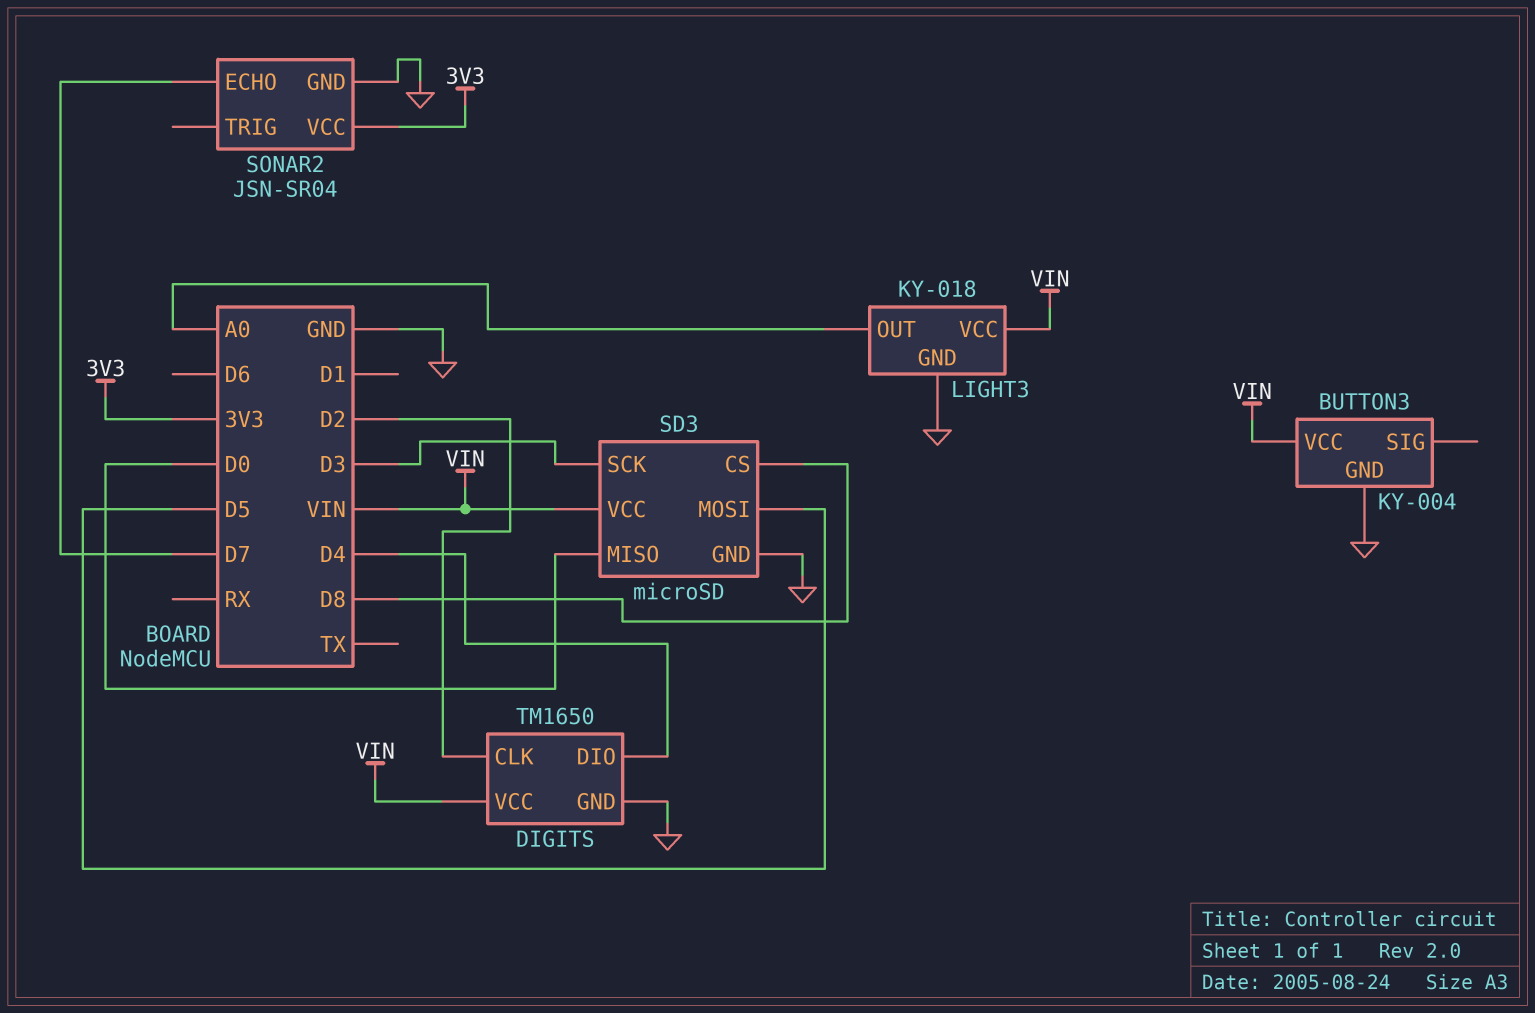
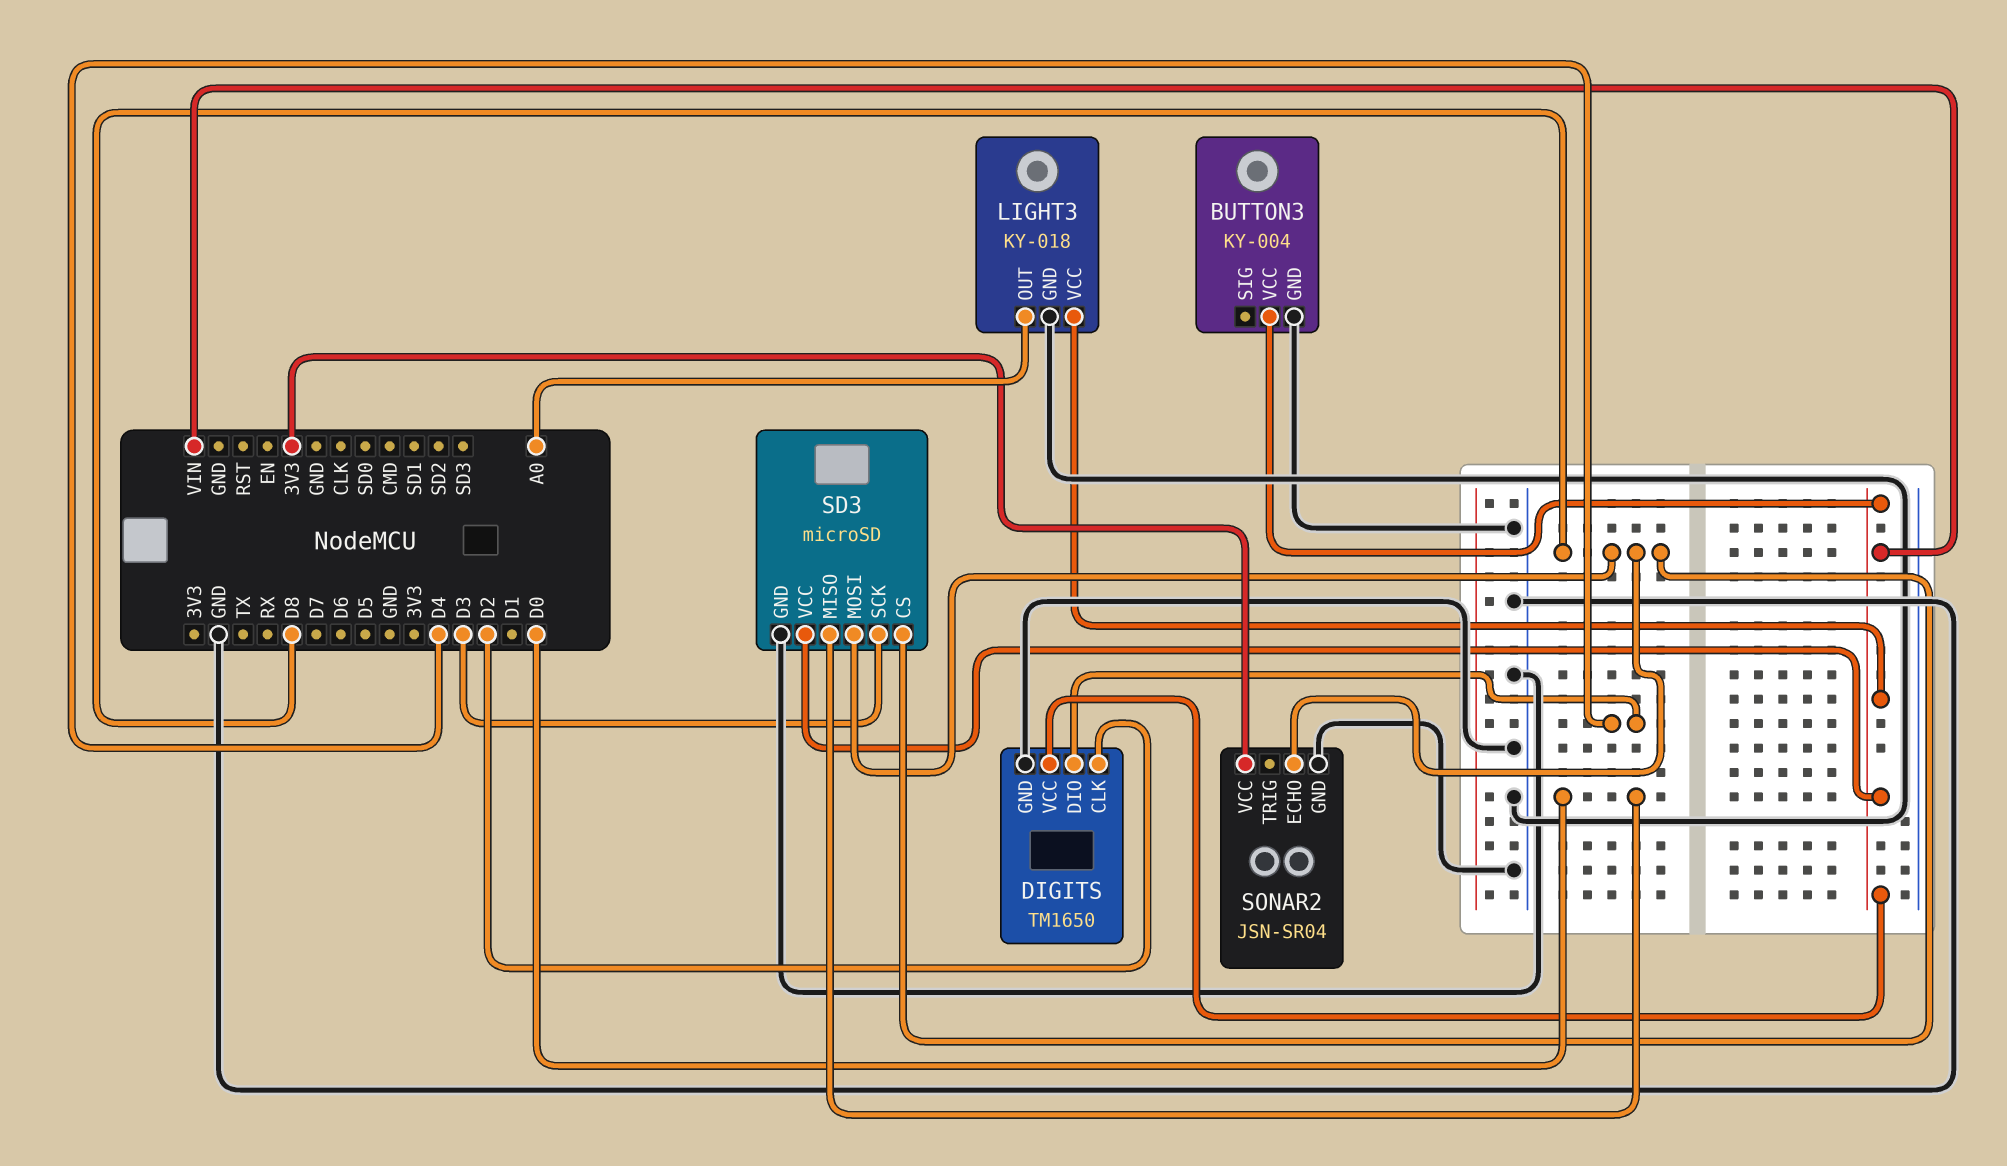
SD3 pin MOSI: D5 -> D8
SONAR2 pin ECHO: D7 -> D8

